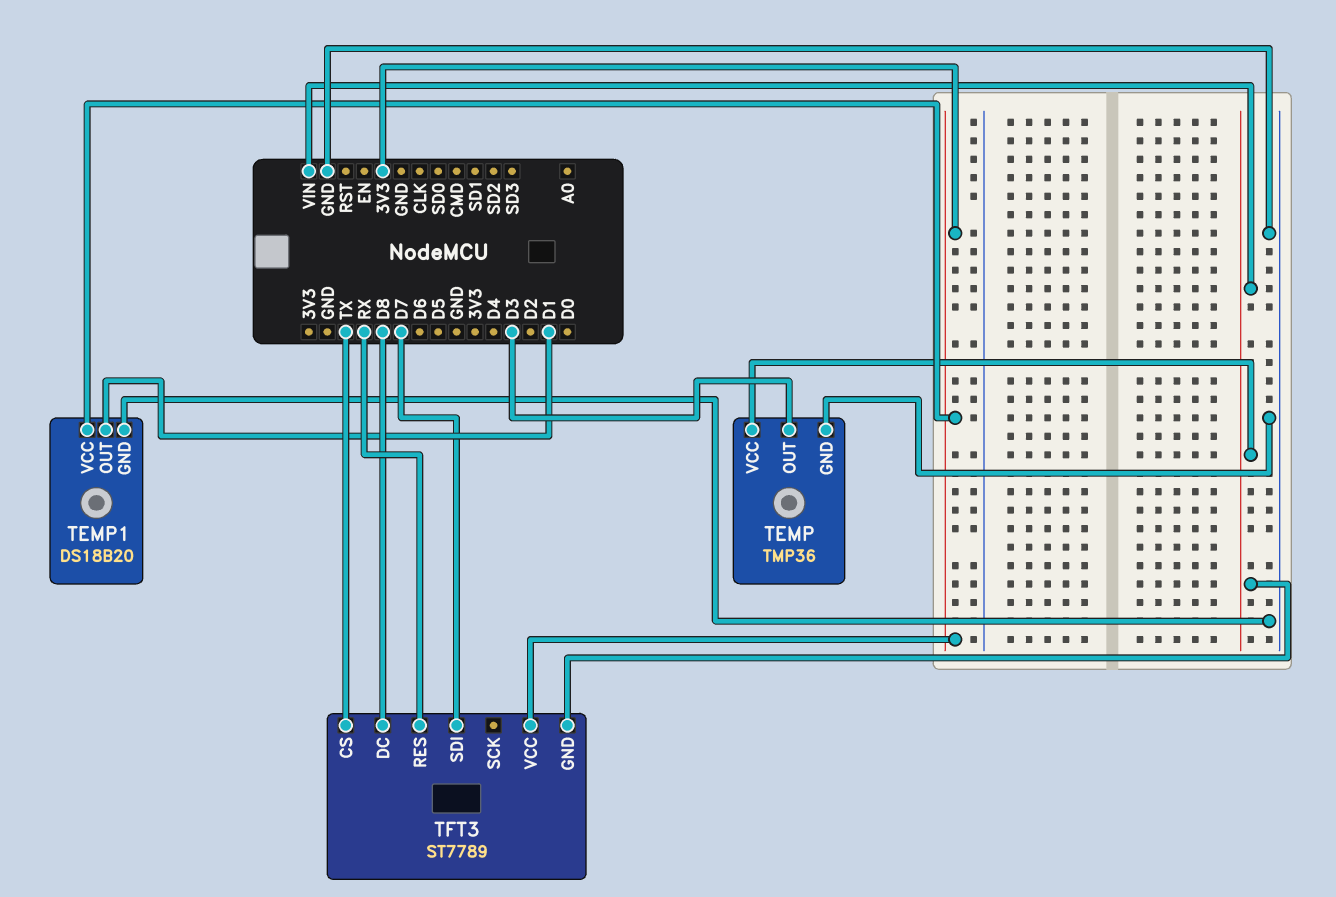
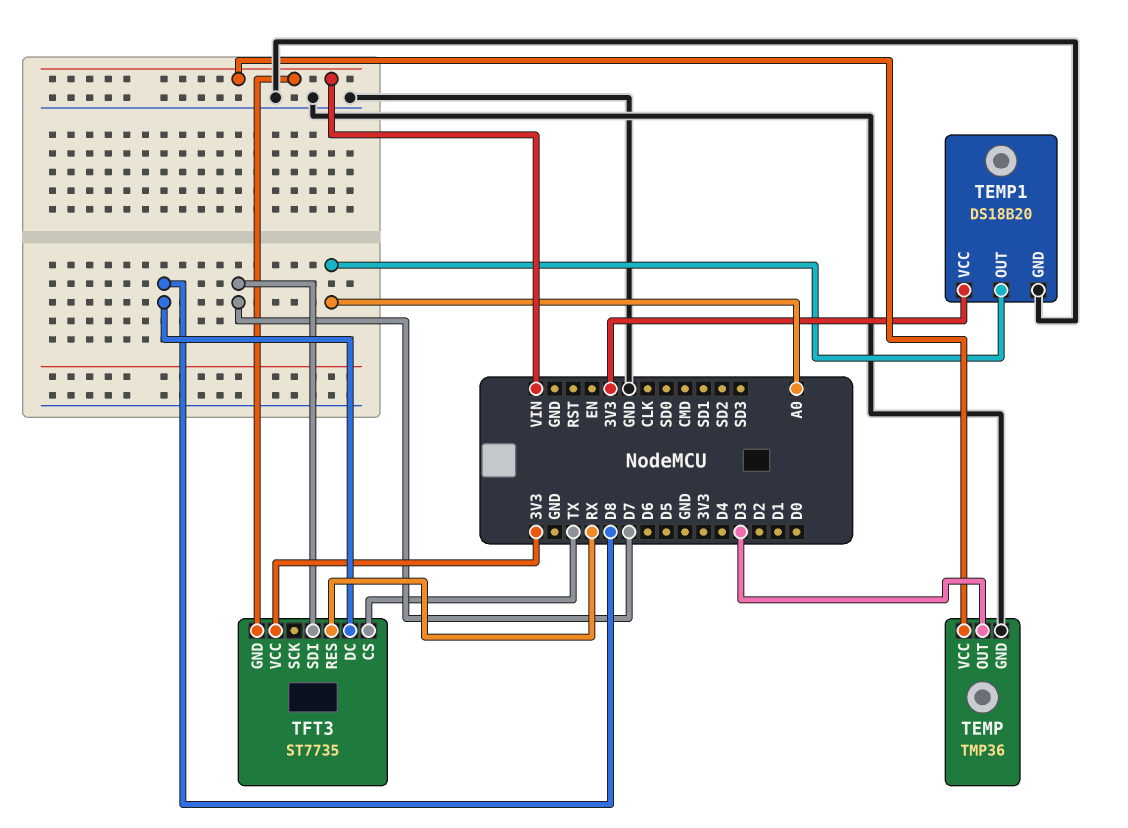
TEMP1 pin OUT: D1 -> A0
TFT3: ST7789 -> ST7735

